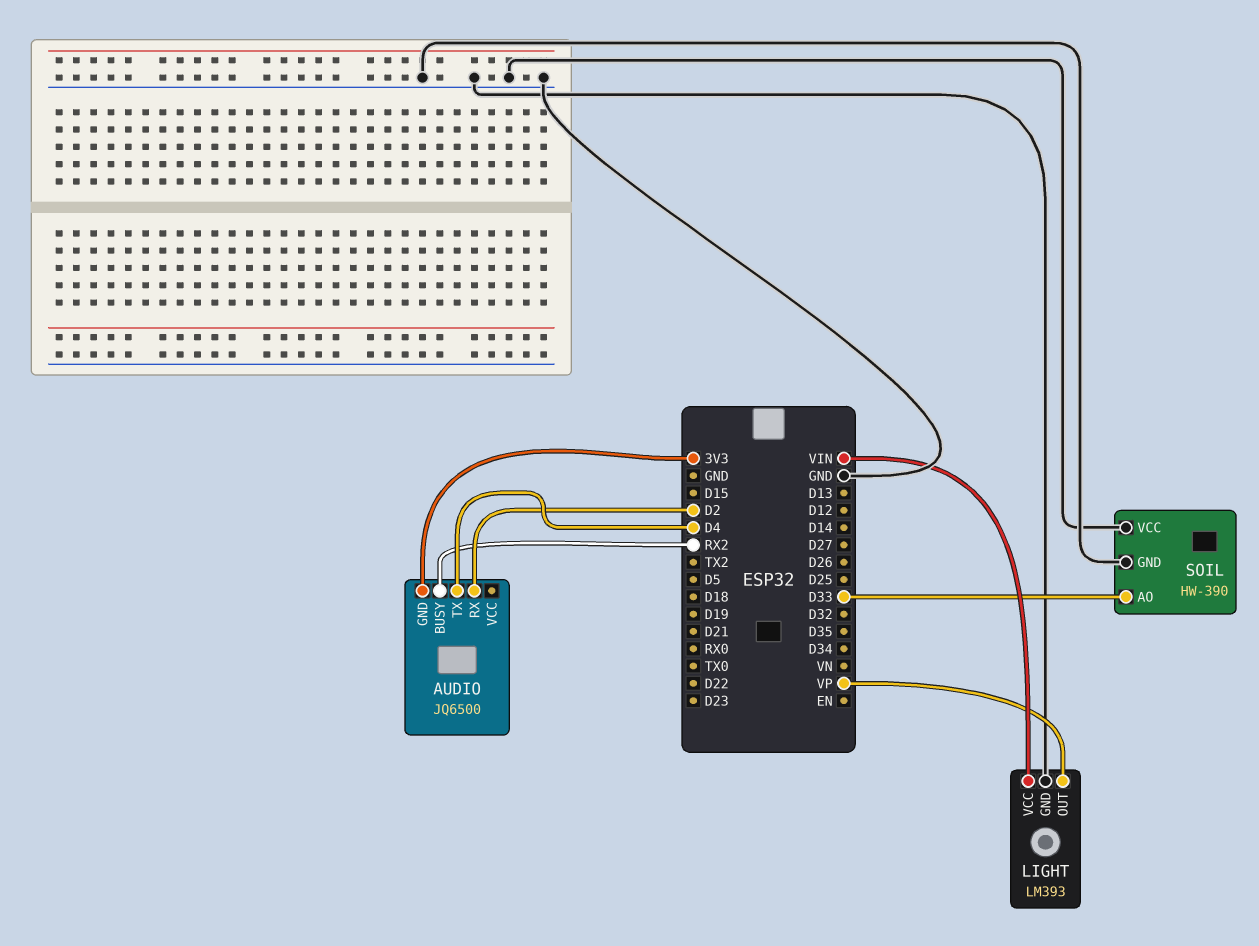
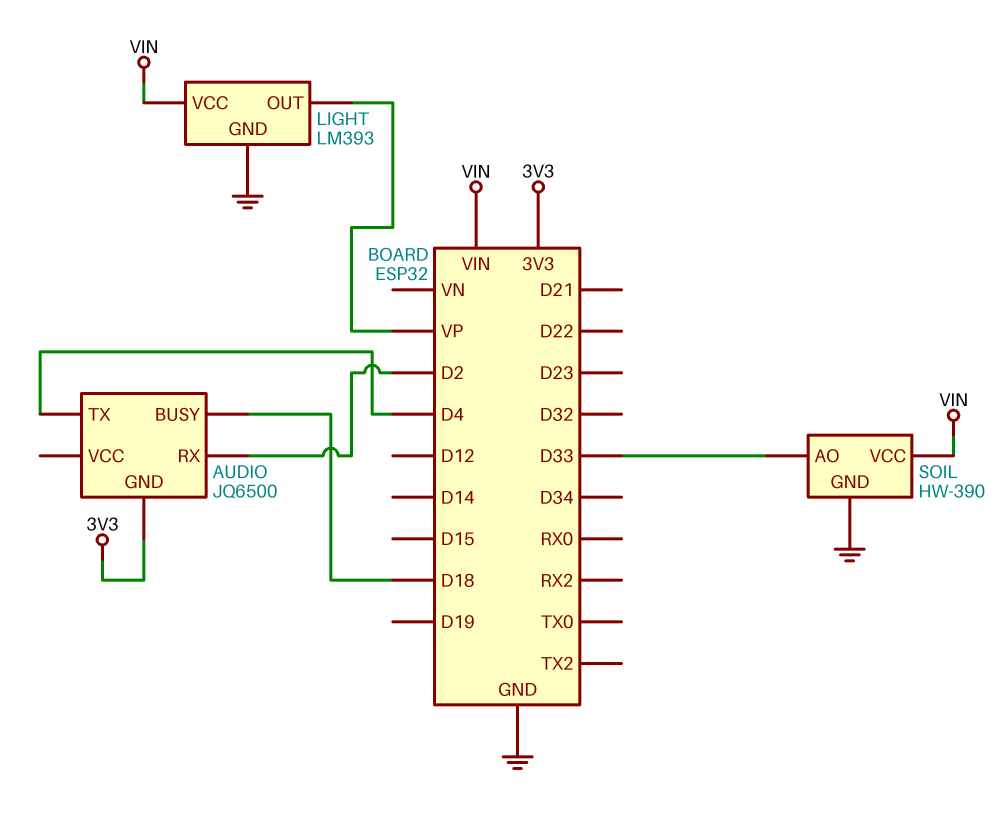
AUDIO pin BUSY: RX2 -> D18
SOIL pin VCC: GND -> VIN

